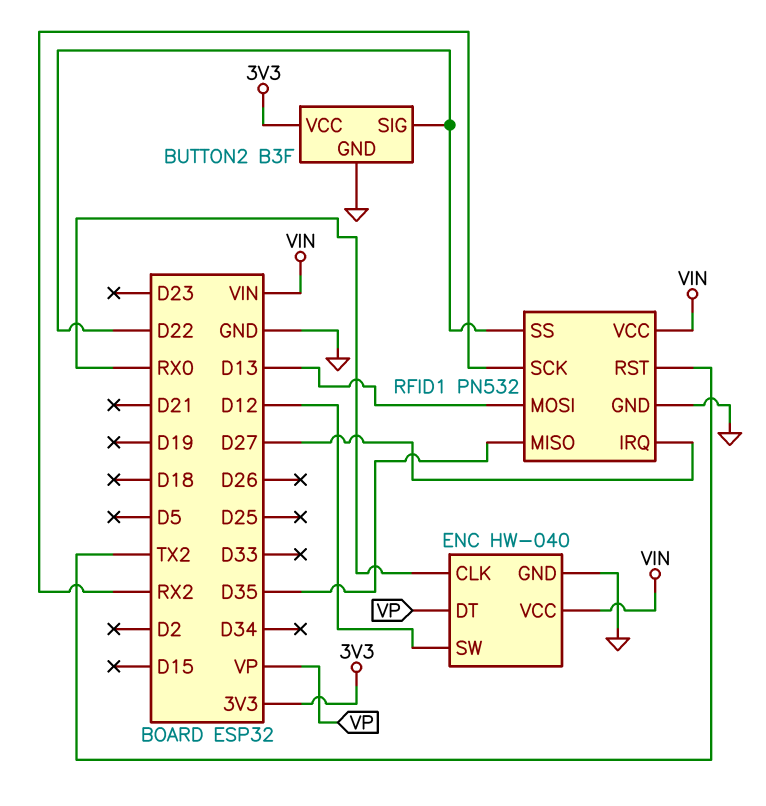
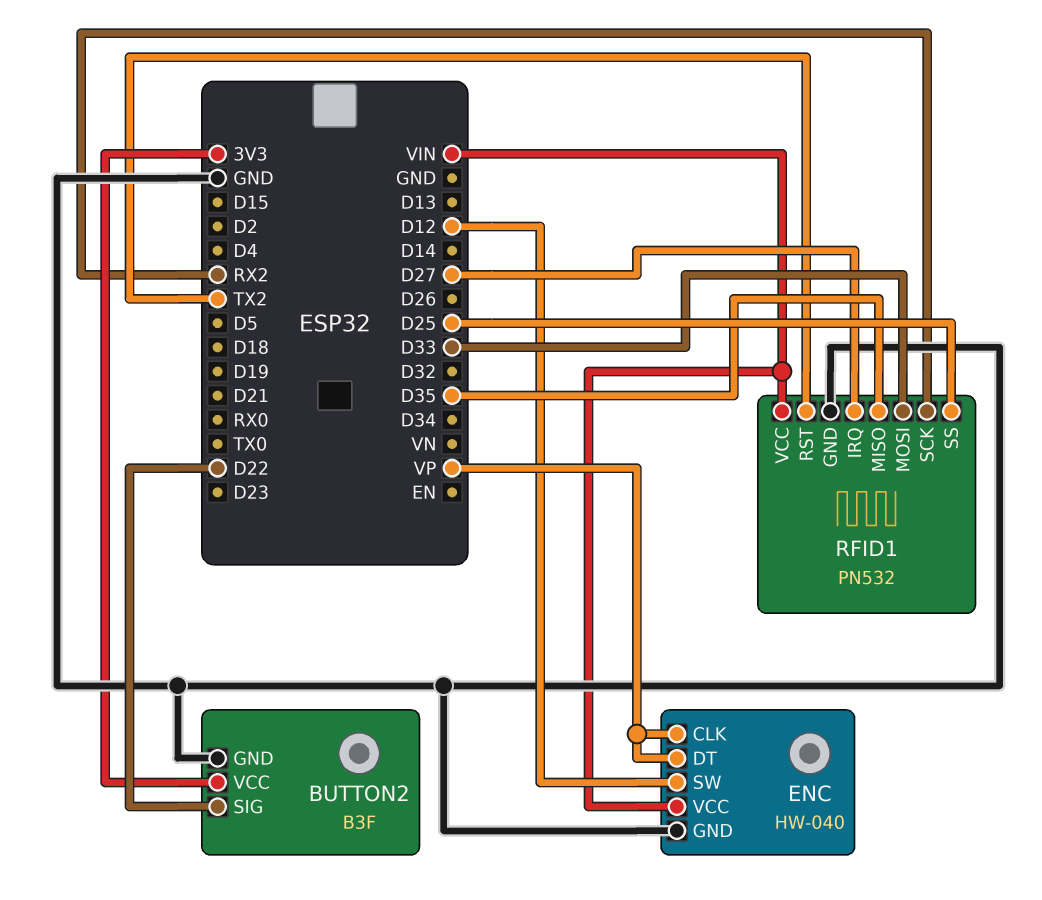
ENC pin CLK: RX0 -> VP
RFID1 pin MOSI: D13 -> D33
RFID1 pin SS: D22 -> D25

